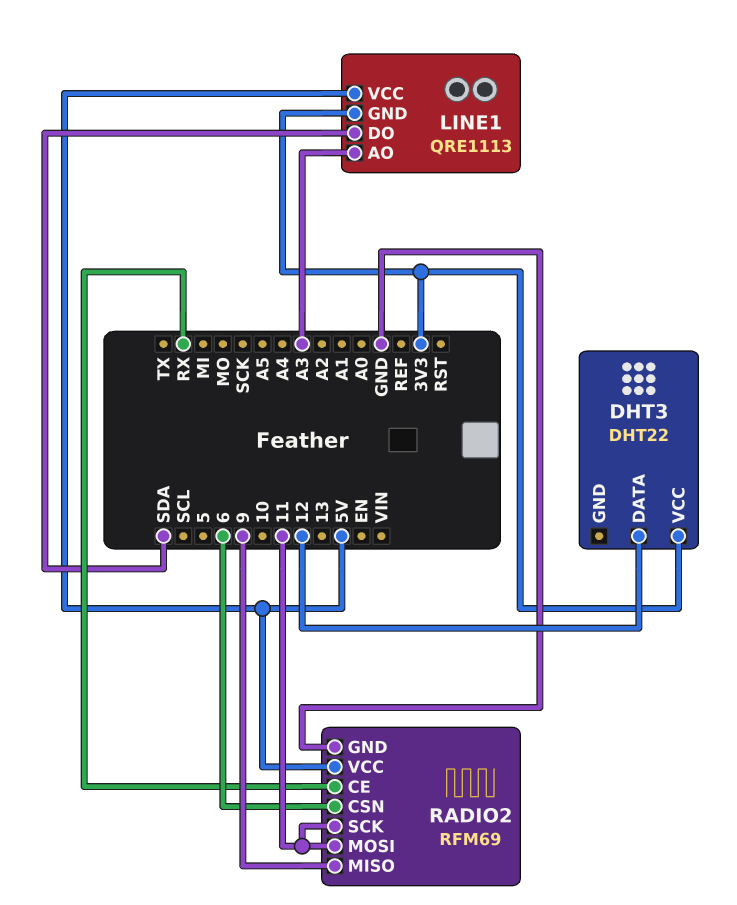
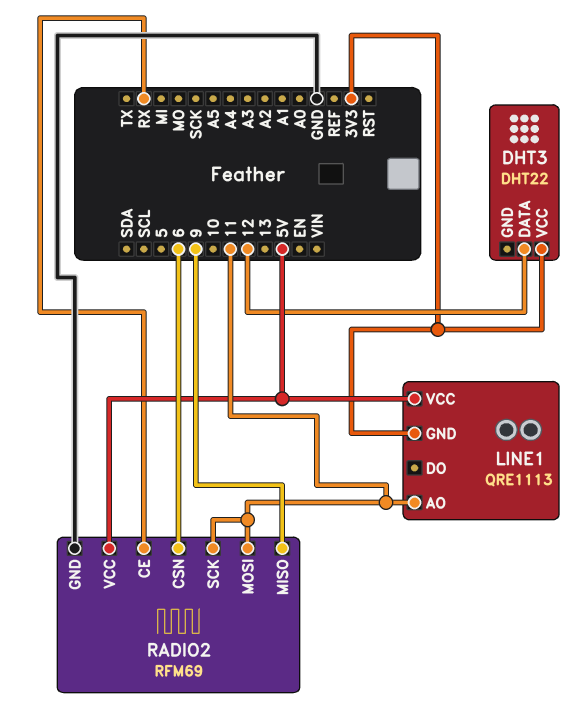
LINE1 pin AO: A3 -> 11
LINE1 pin DO: SDA -> none

